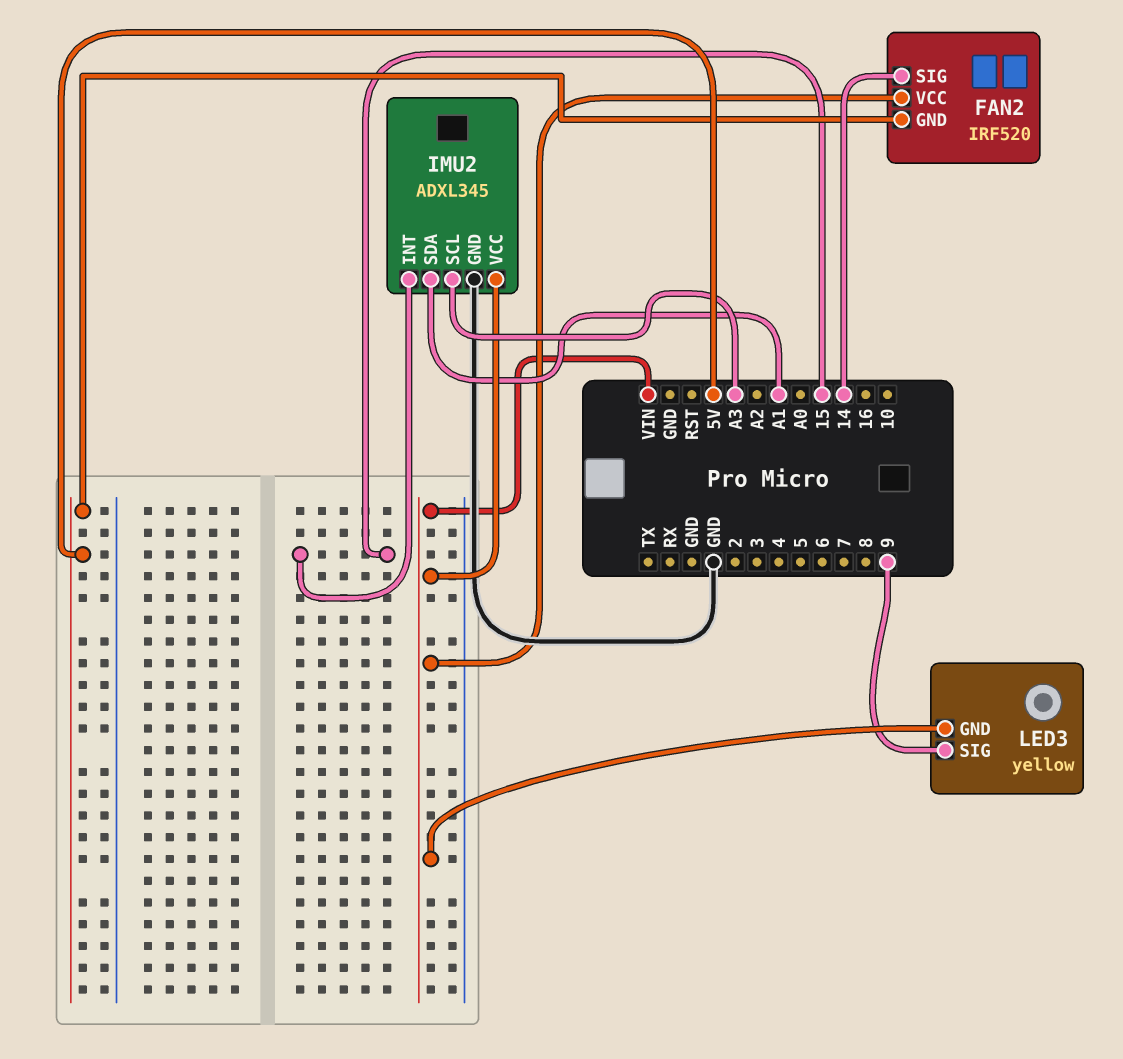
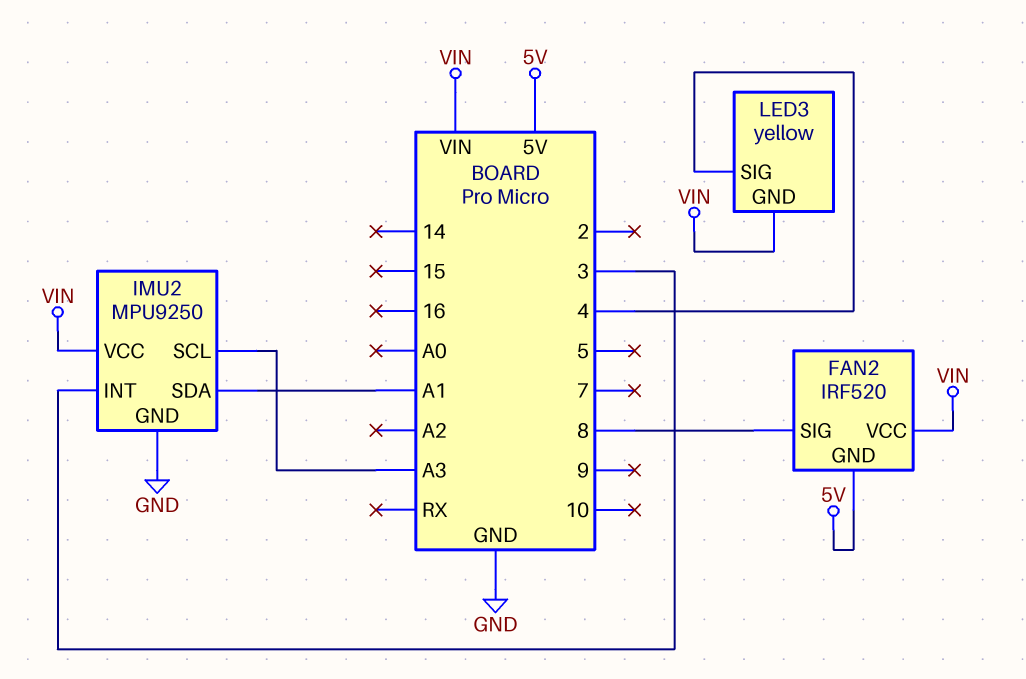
FAN2 pin SIG: 14 -> 8
IMU2: ADXL345 -> MPU9250
IMU2 pin INT: 15 -> 3
LED3 pin SIG: 9 -> 4

